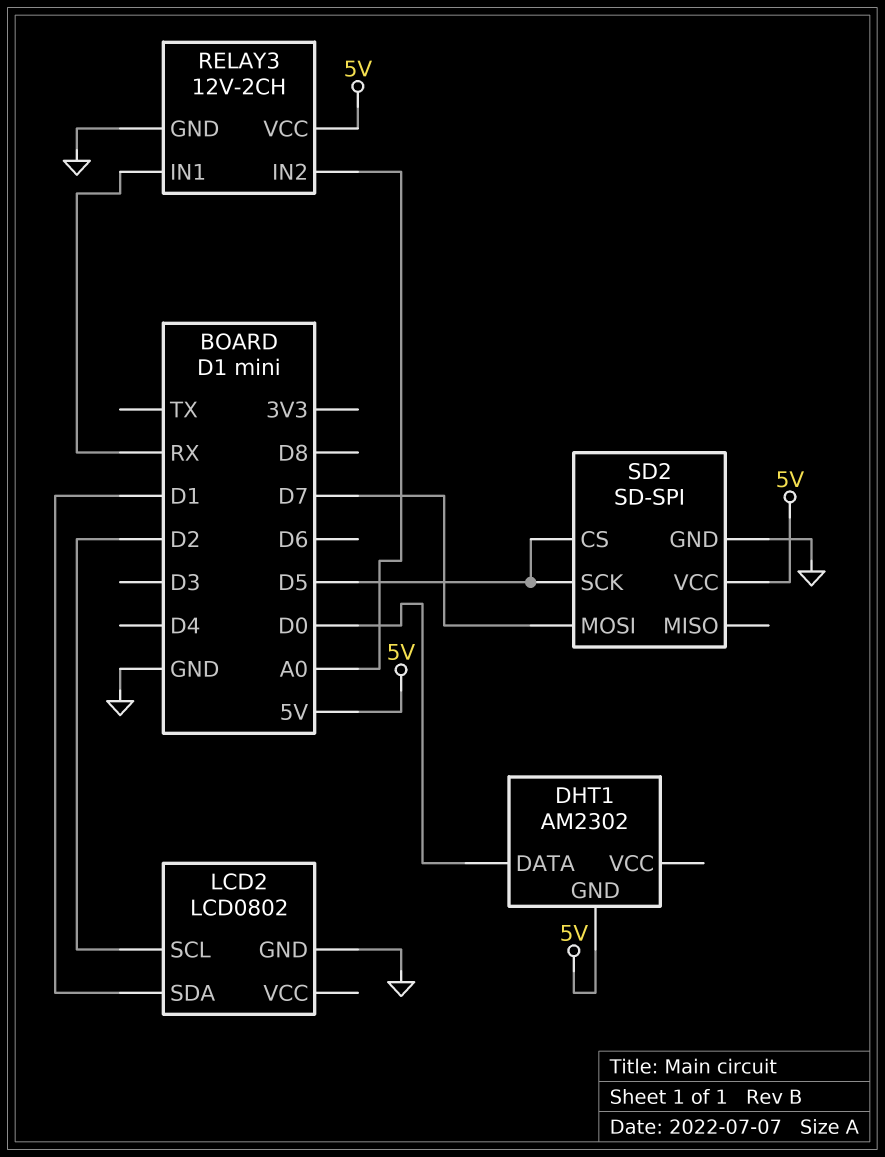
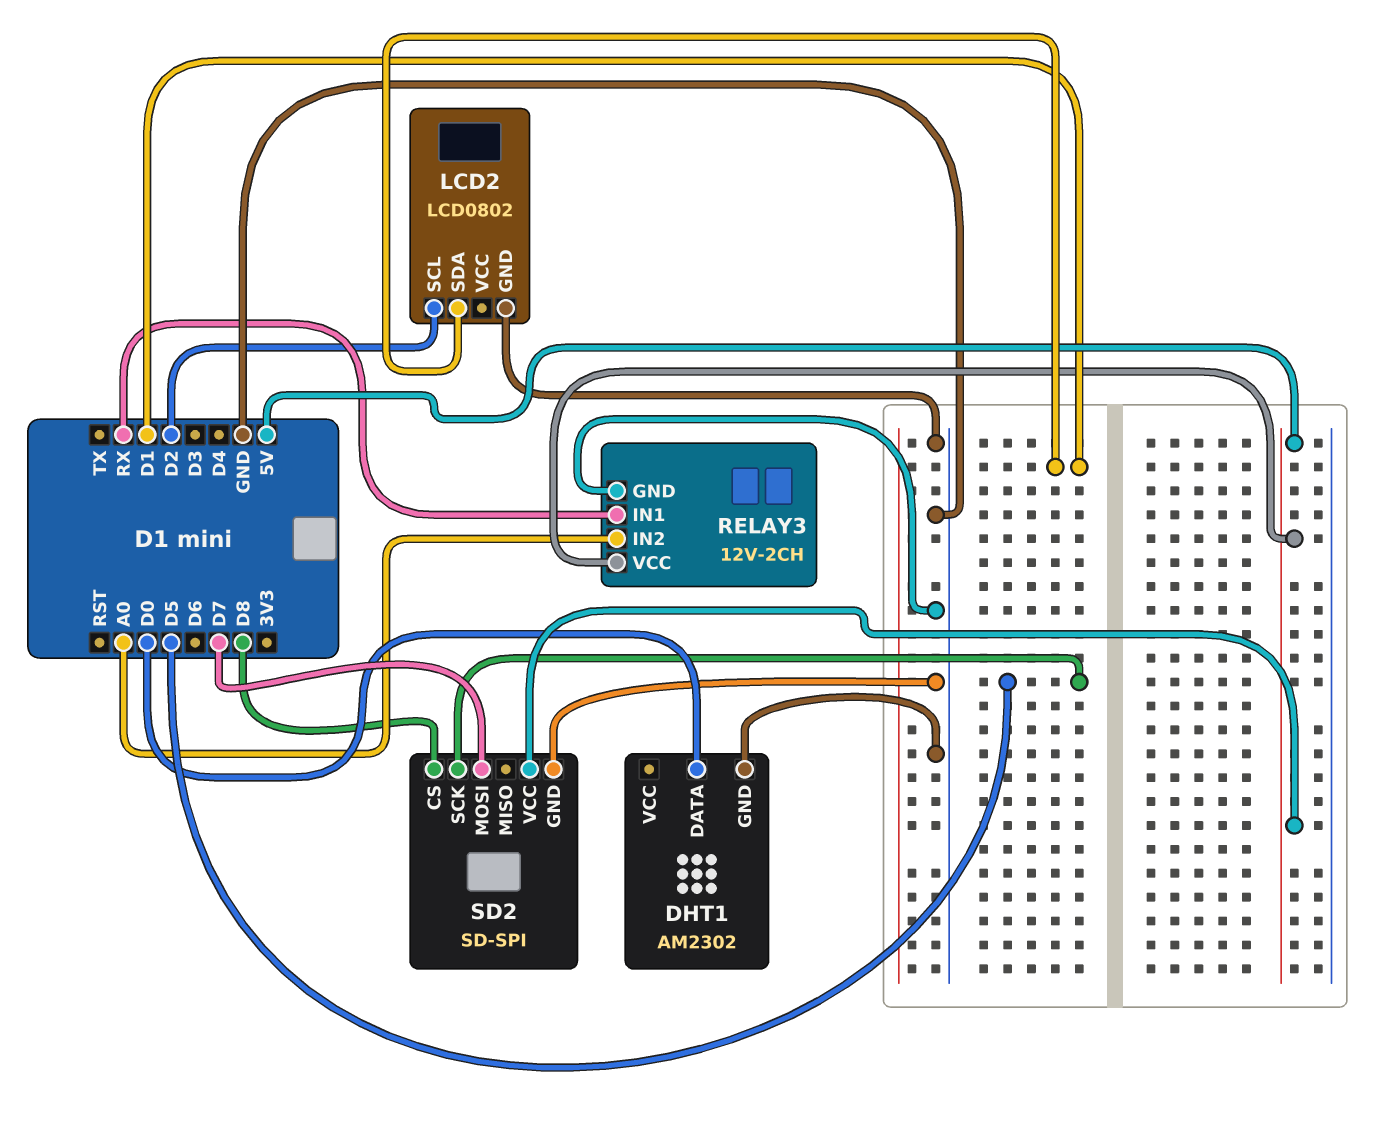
DHT1 pin GND: 5V -> GND
SD2 pin CS: D5 -> D8

